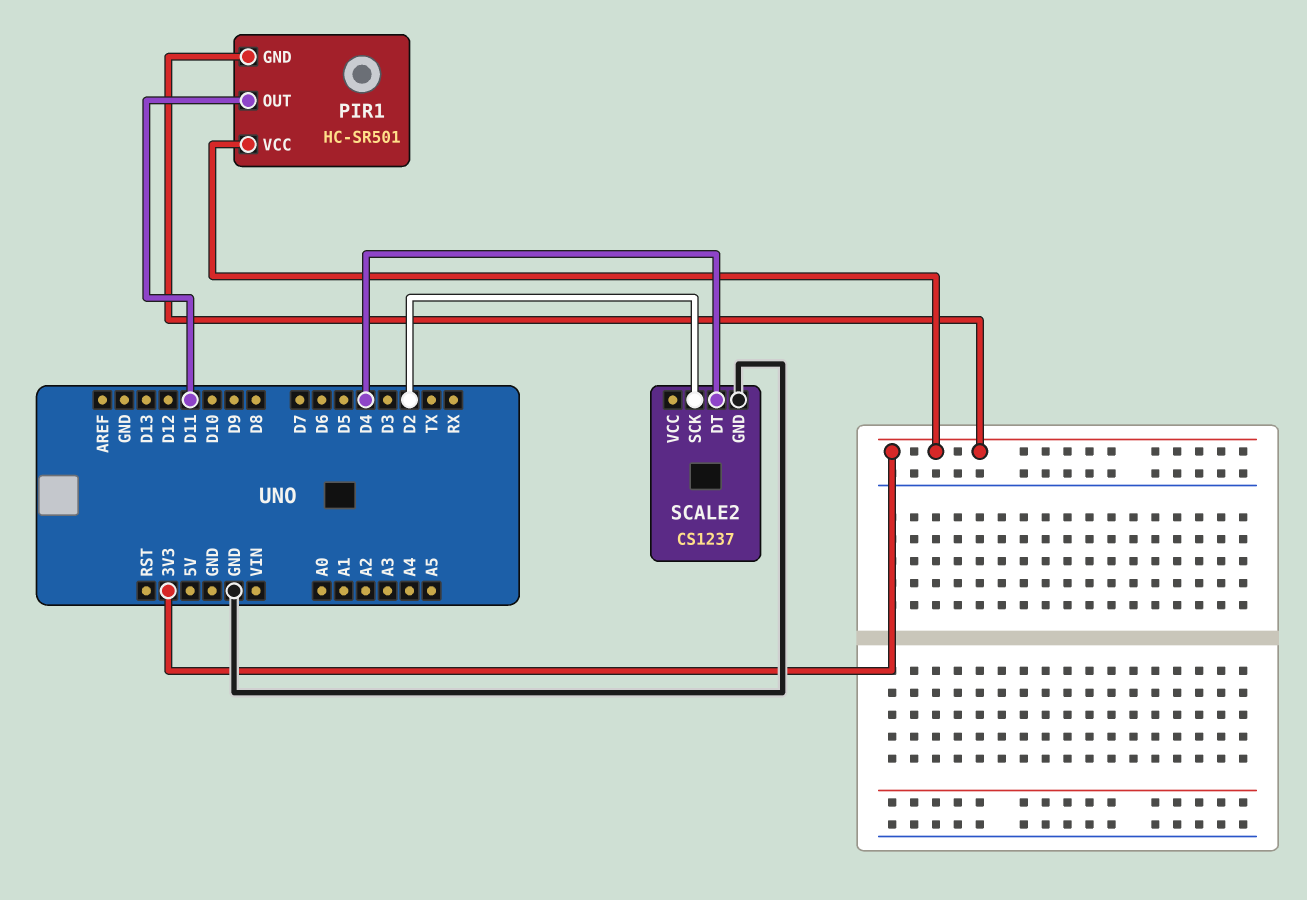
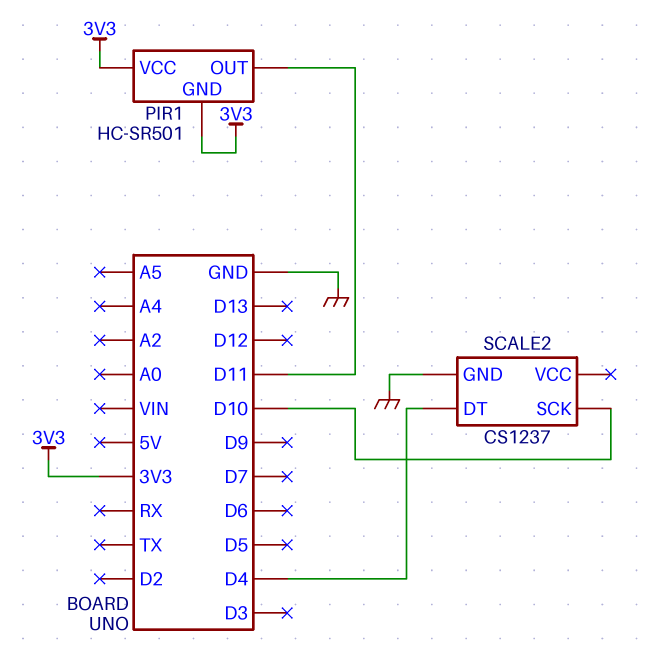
SCALE2 pin SCK: D2 -> D10

